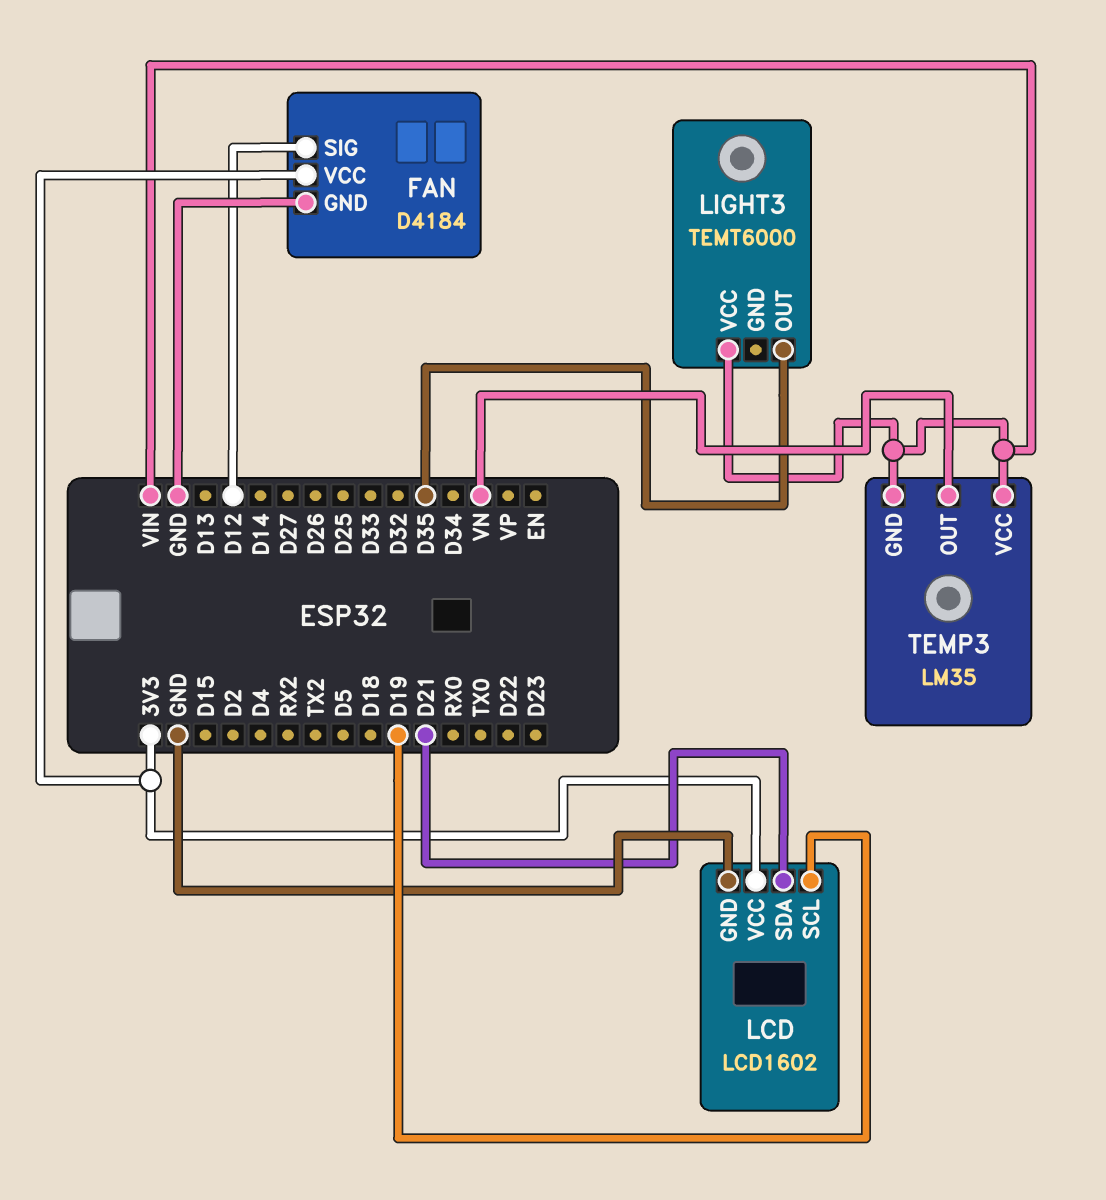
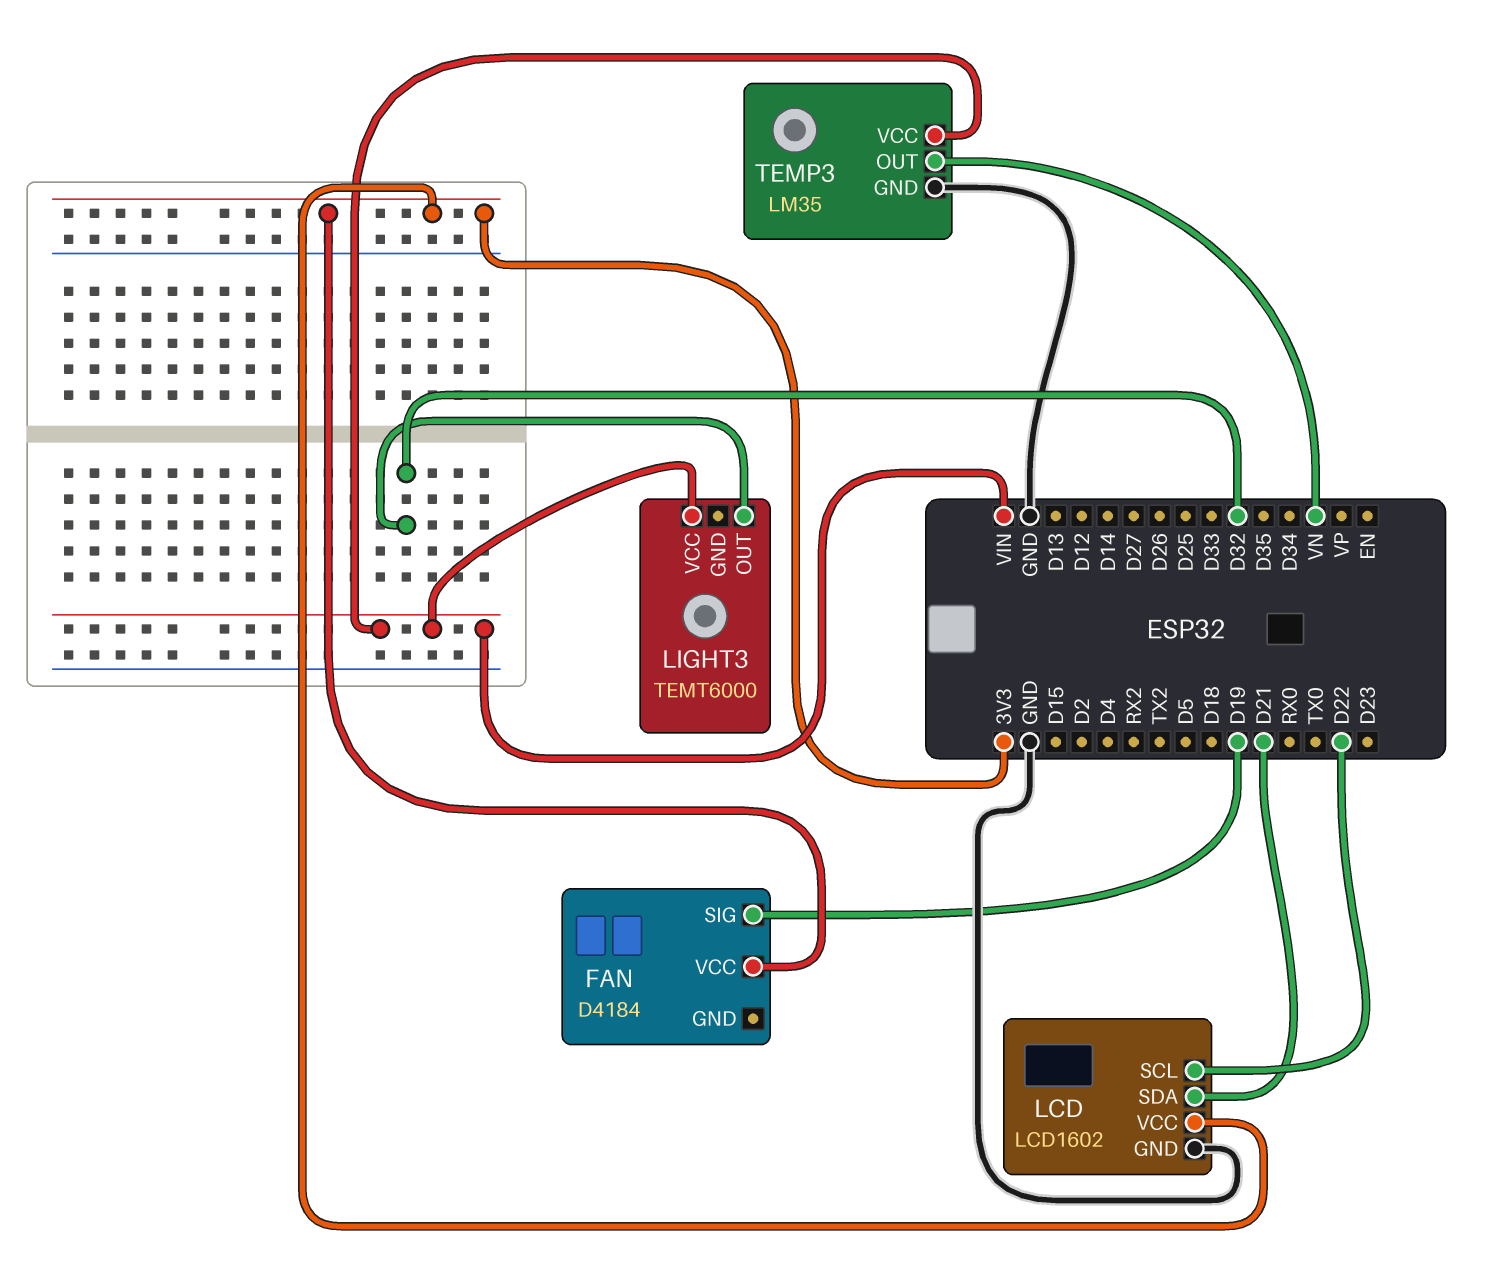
FAN pin GND: GND -> none
FAN pin SIG: D12 -> D19
LCD pin SCL: D19 -> D22
LIGHT3 pin OUT: D35 -> D32
TEMP3 pin GND: VIN -> GND

